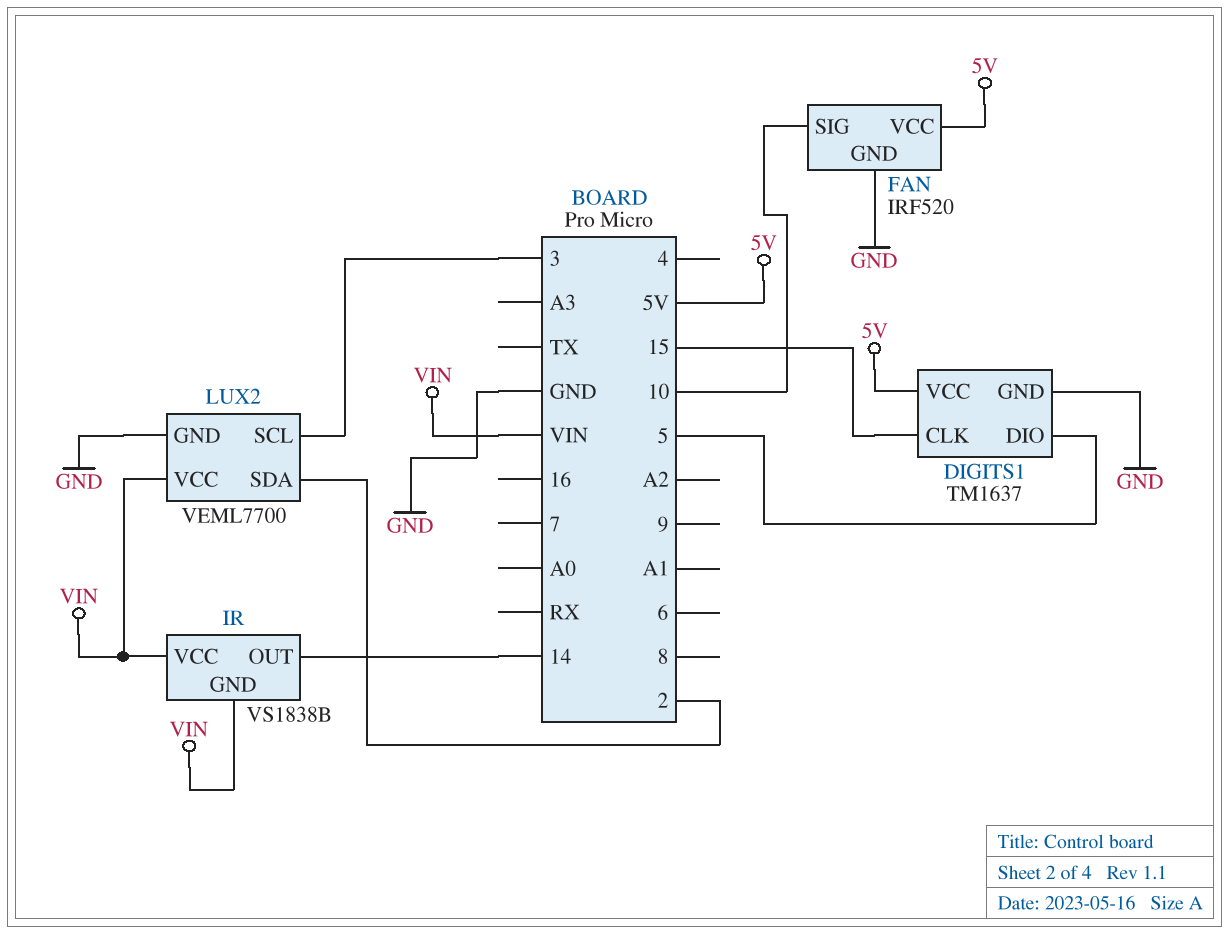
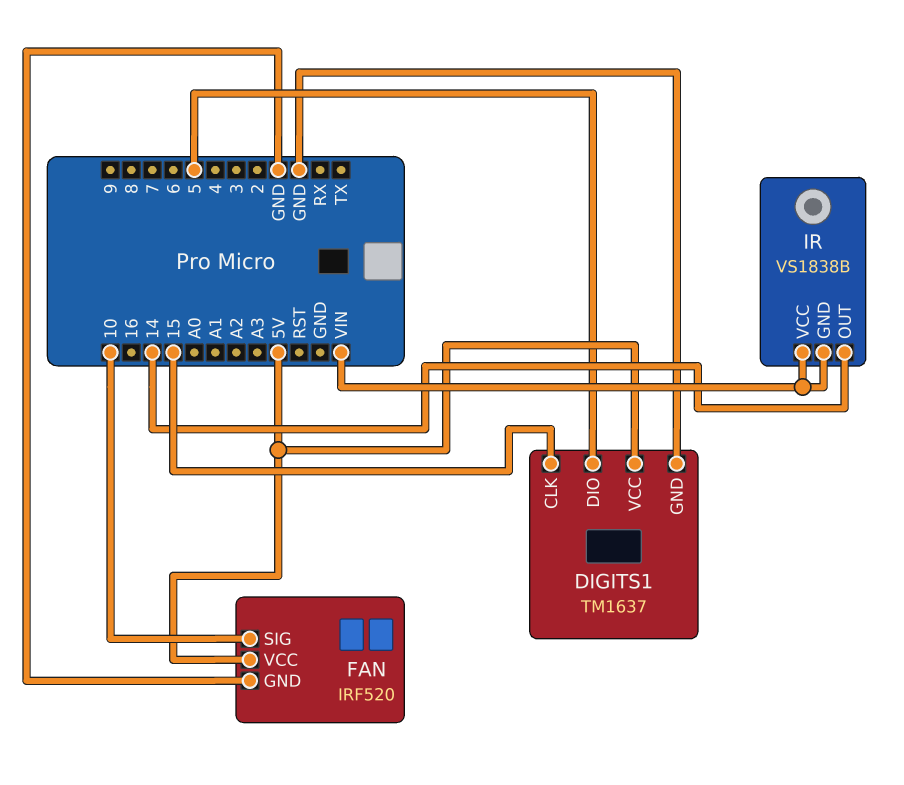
LUX2: VEML7700 -> none
LUX2 pin GND: GND -> none
LUX2 pin SCL: 3 -> none
LUX2 pin SDA: 2 -> none
LUX2 pin VCC: VIN -> none

